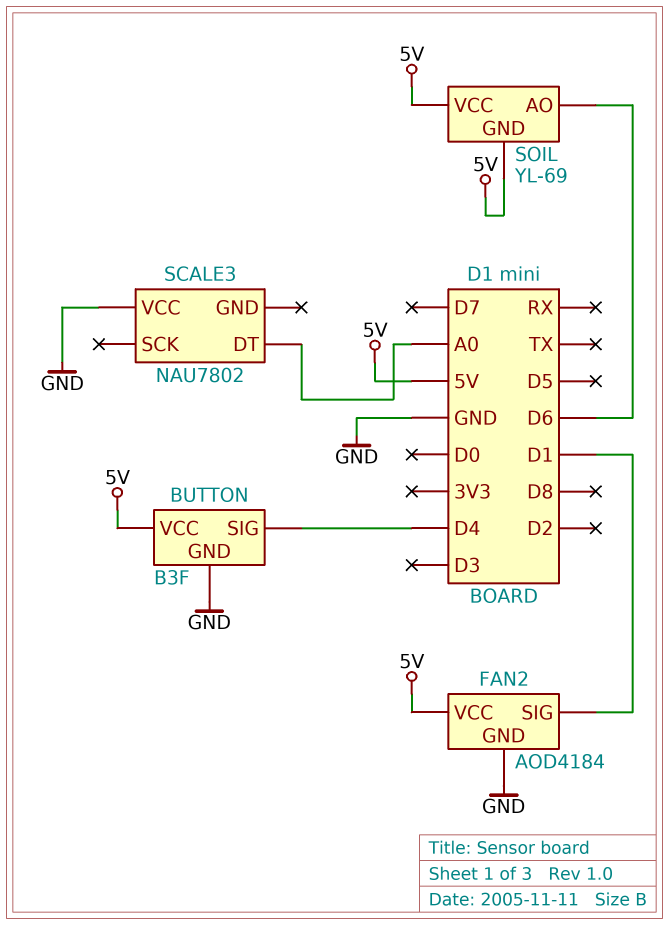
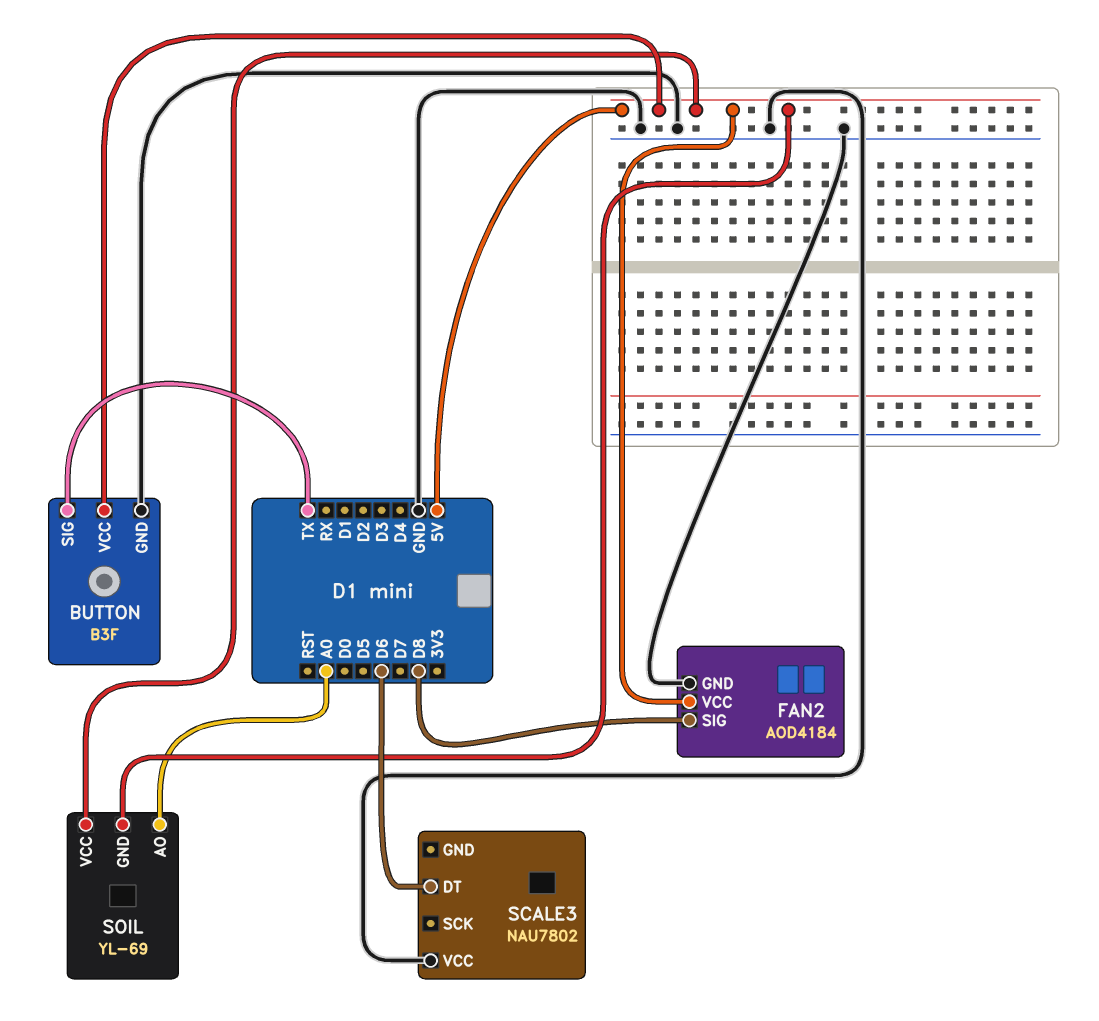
BUTTON pin SIG: D4 -> TX
FAN2 pin SIG: D1 -> D8
SCALE3 pin DT: A0 -> D6
SOIL pin AO: D6 -> A0

